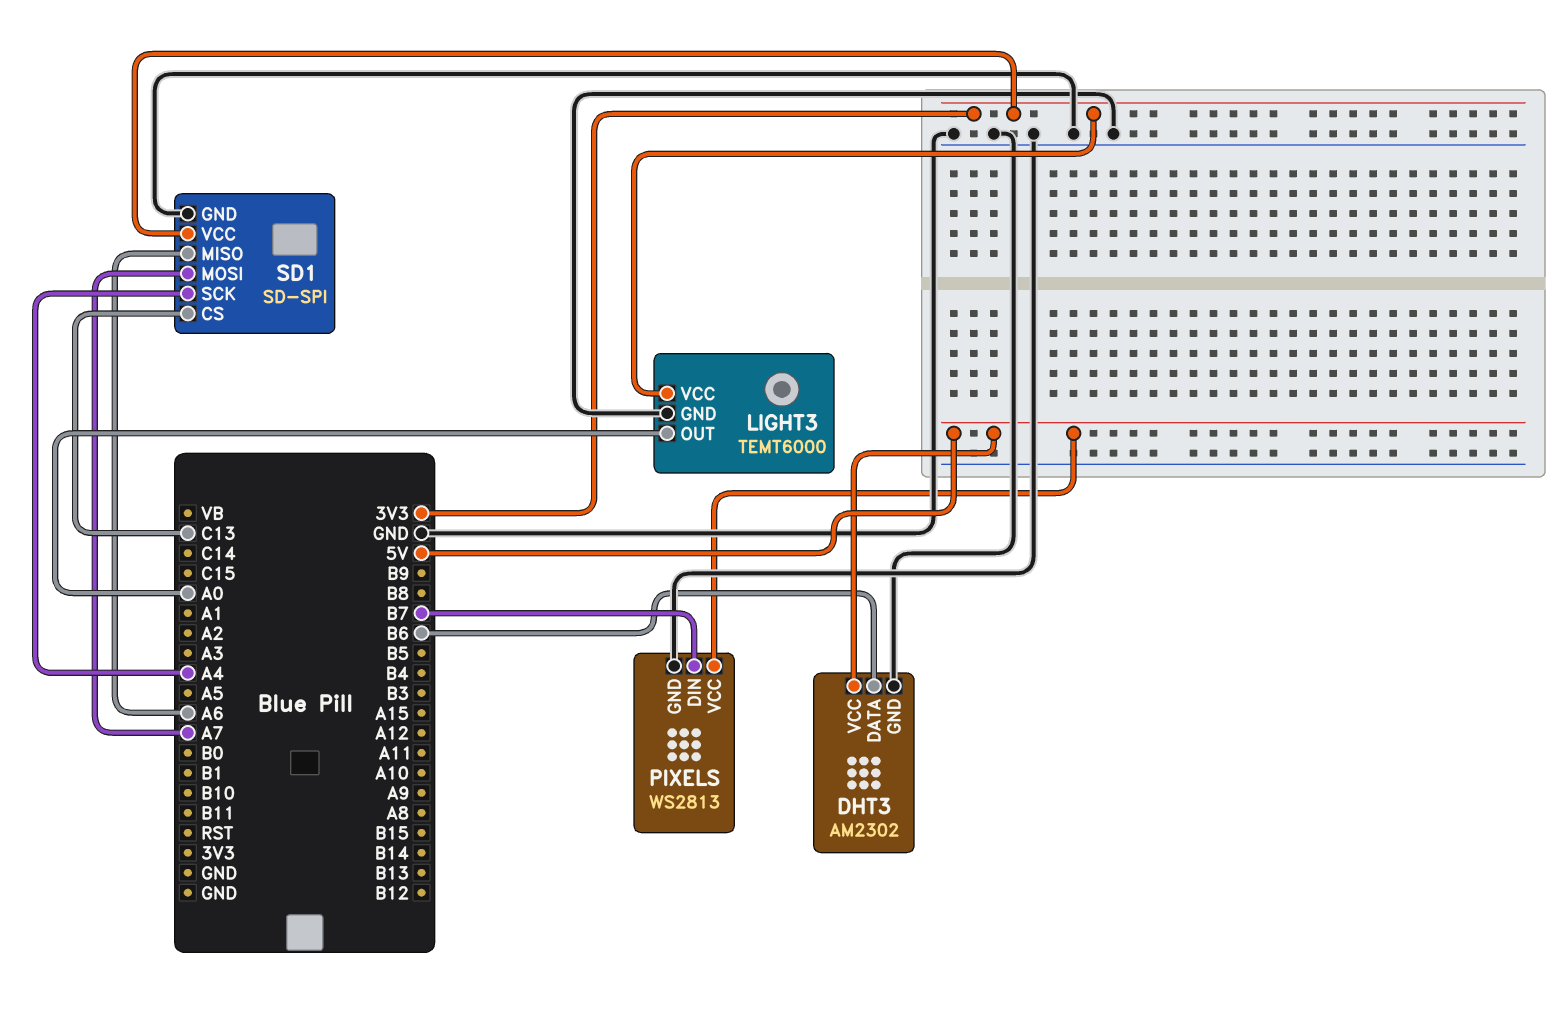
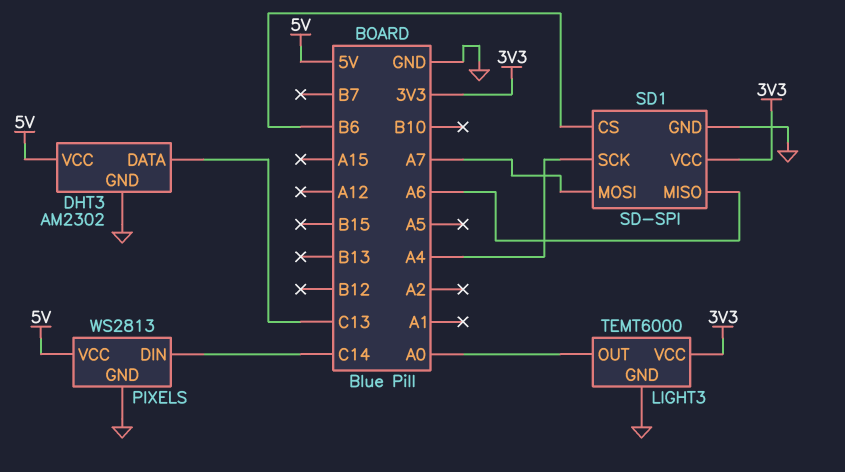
DHT3 pin DATA: B6 -> C13
PIXELS pin DIN: B7 -> C14
SD1 pin CS: C13 -> B6

